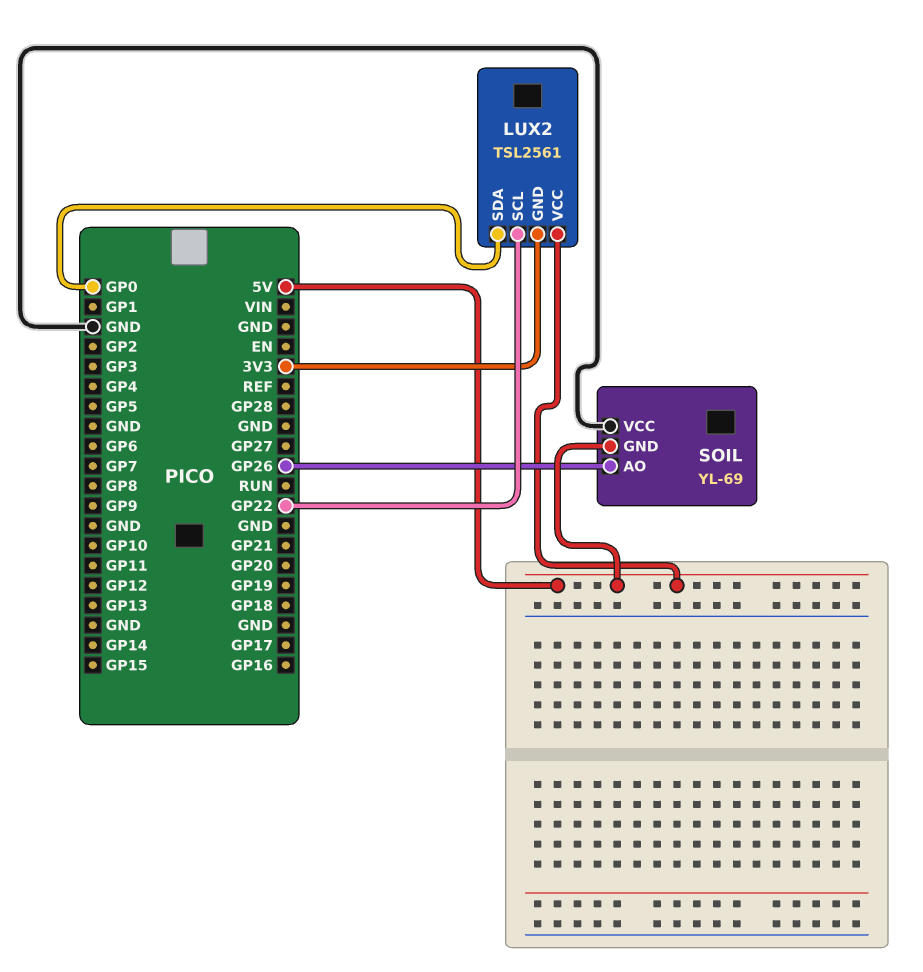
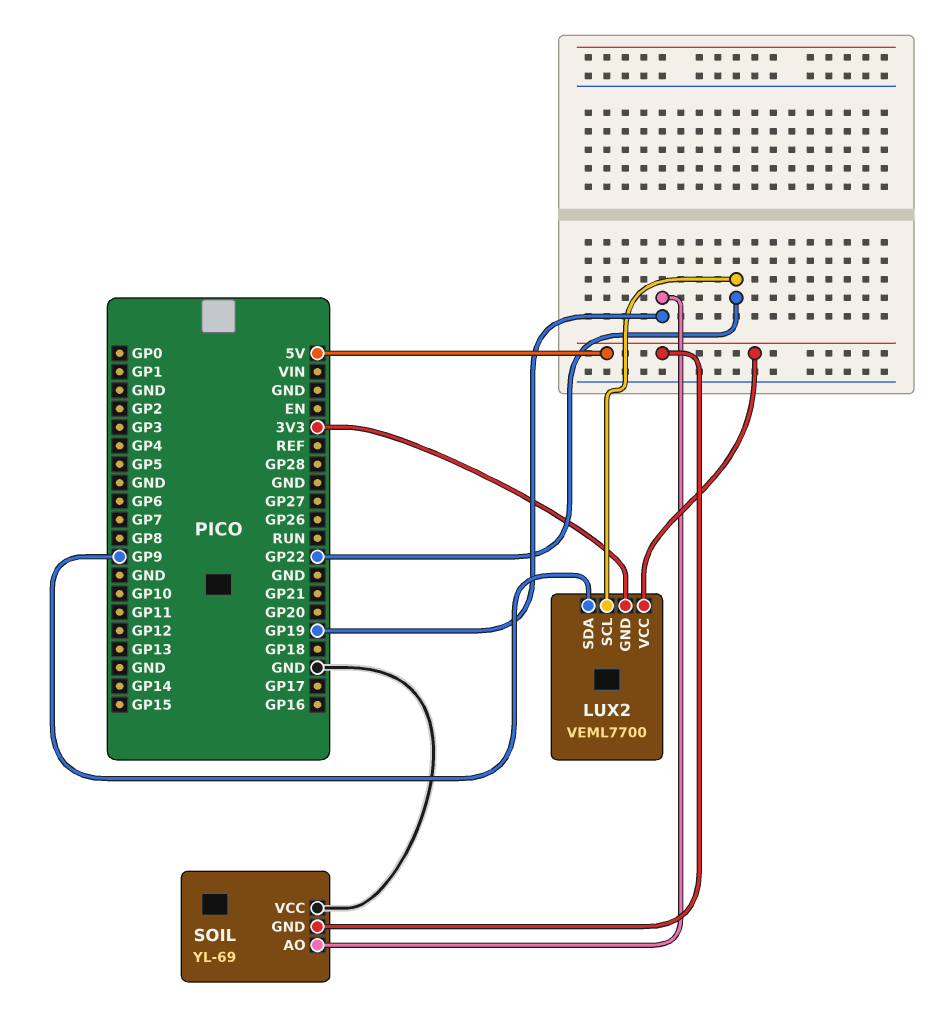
LUX2: TSL2561 -> VEML7700
LUX2 pin SDA: GP0 -> GP9
SOIL pin AO: GP26 -> GP19

